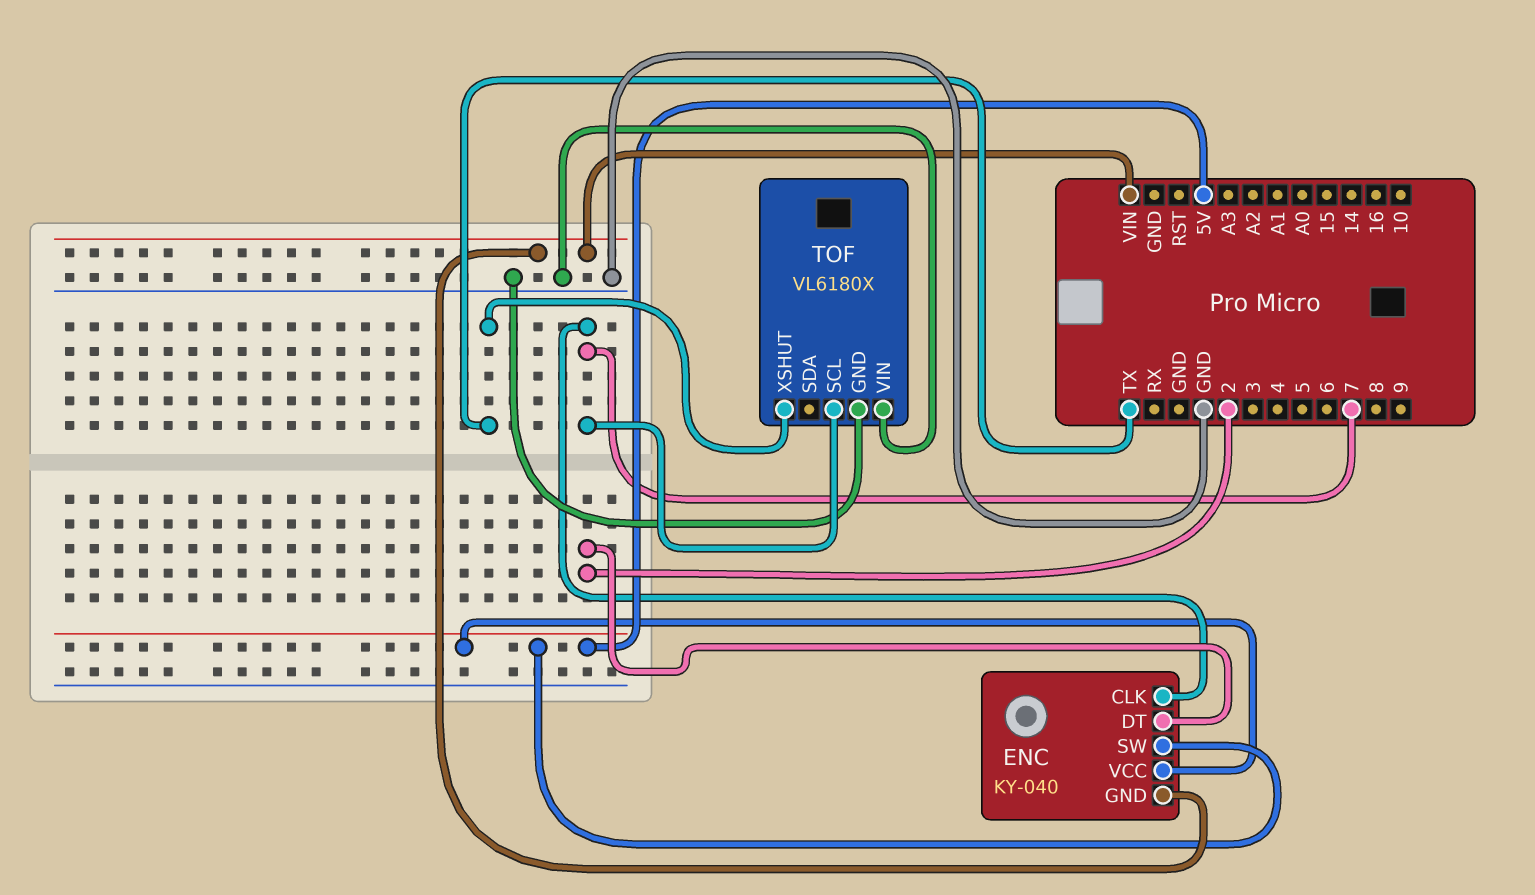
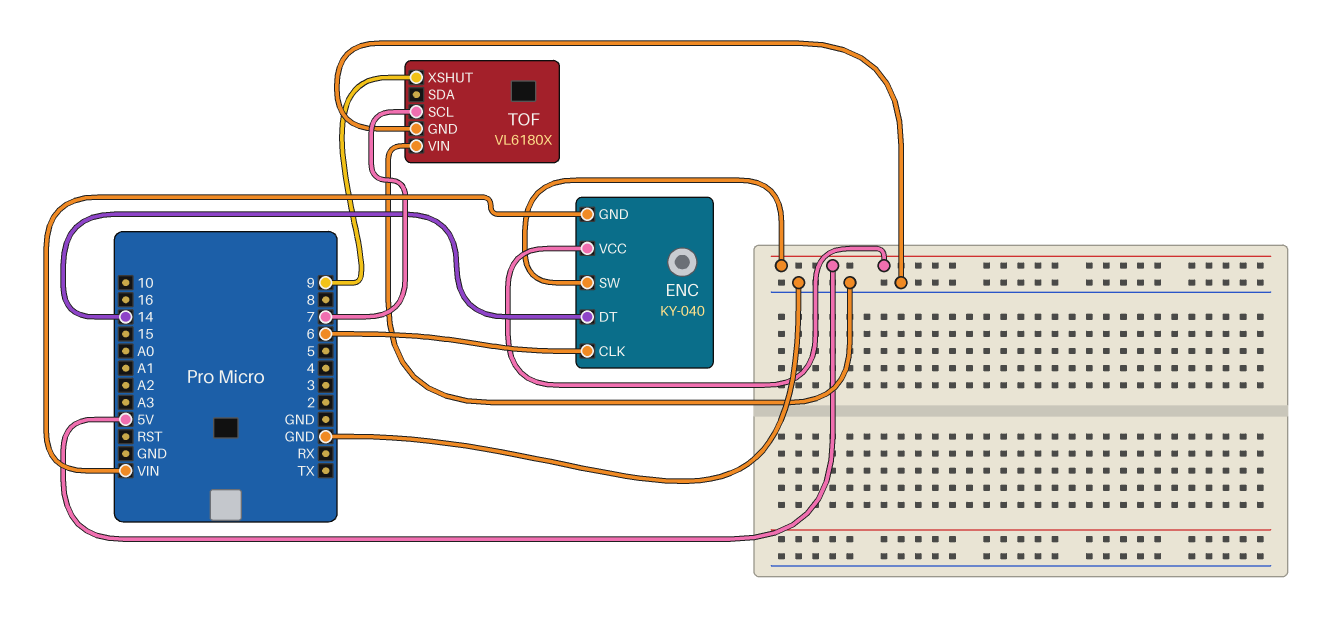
ENC pin CLK: 7 -> 6
ENC pin DT: 2 -> 14
TOF pin XSHUT: TX -> 9

